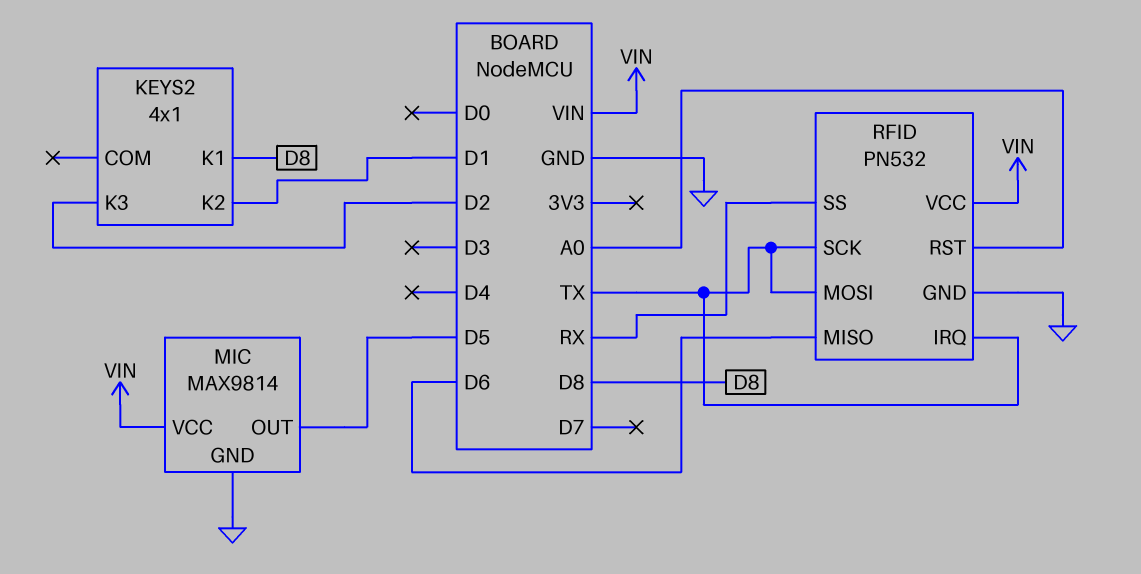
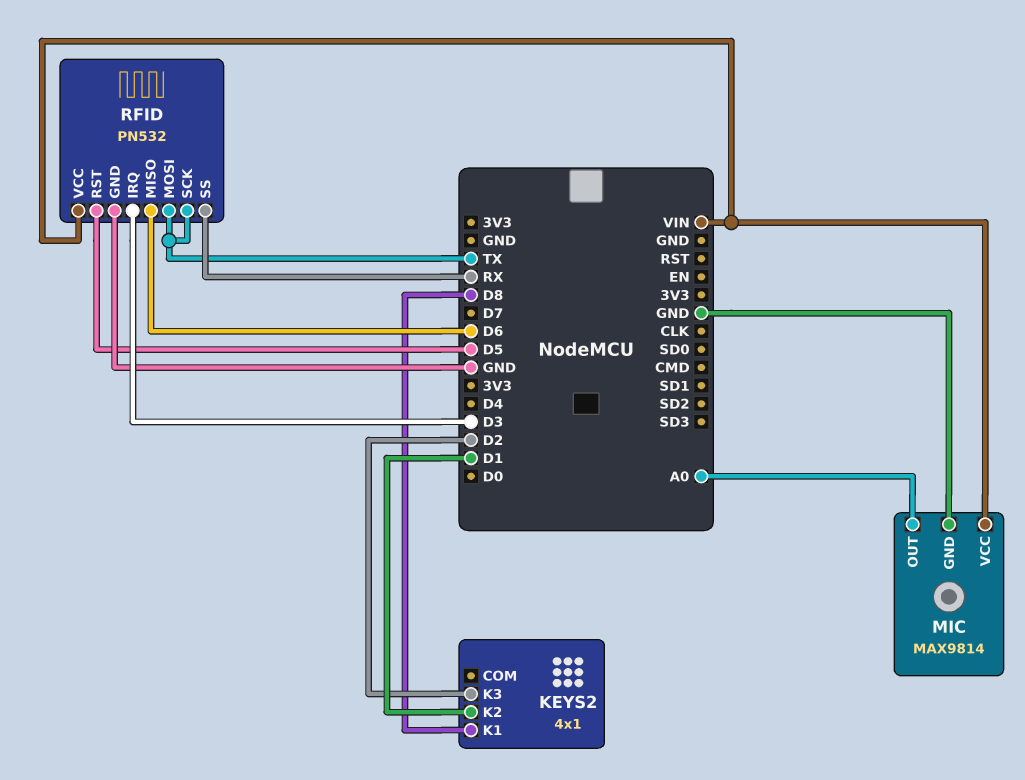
MIC pin OUT: D5 -> A0
RFID pin IRQ: TX -> D3
RFID pin RST: A0 -> D5

